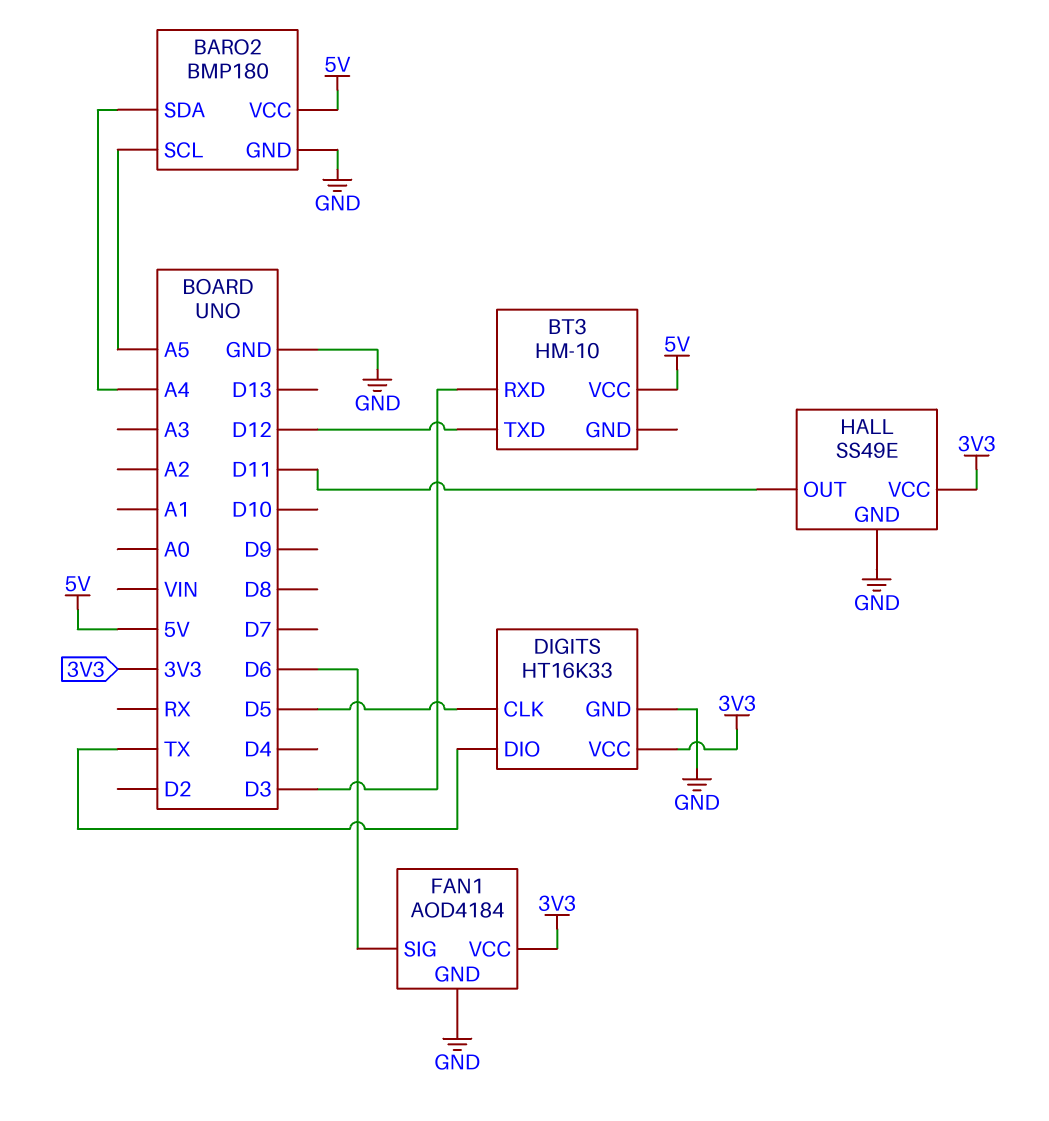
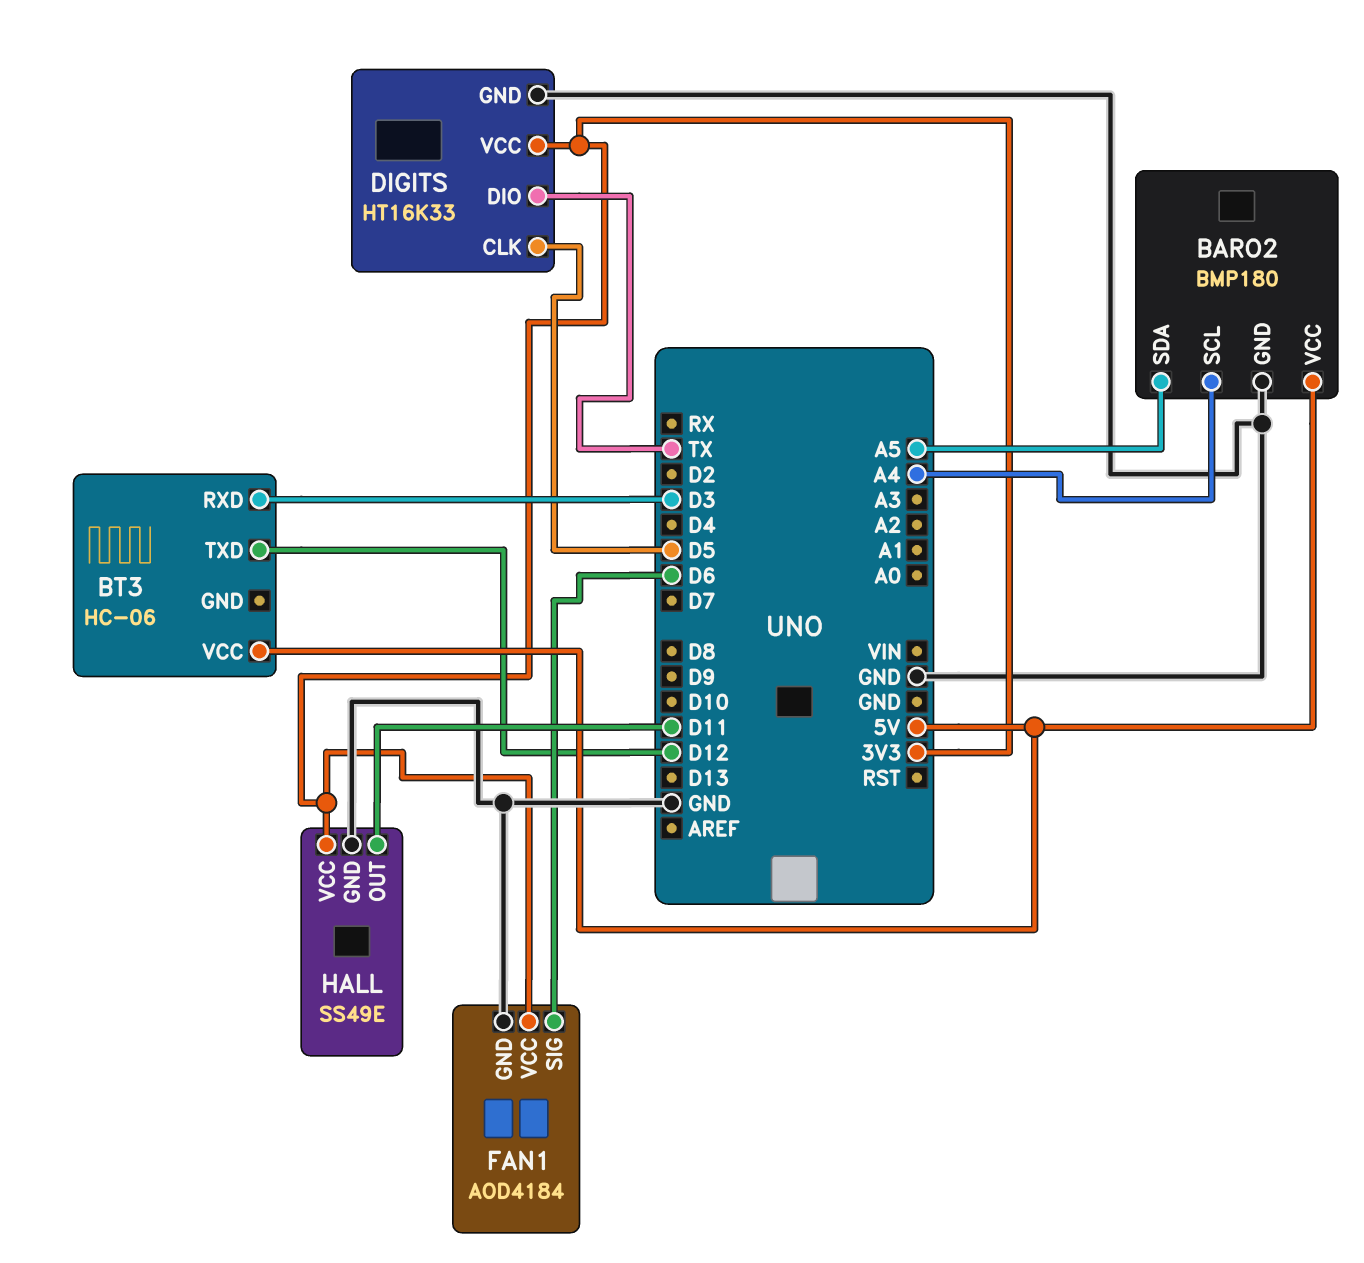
BARO2 pin SCL: A5 -> A4
BARO2 pin SDA: A4 -> A5
BT3: HM-10 -> HC-06

